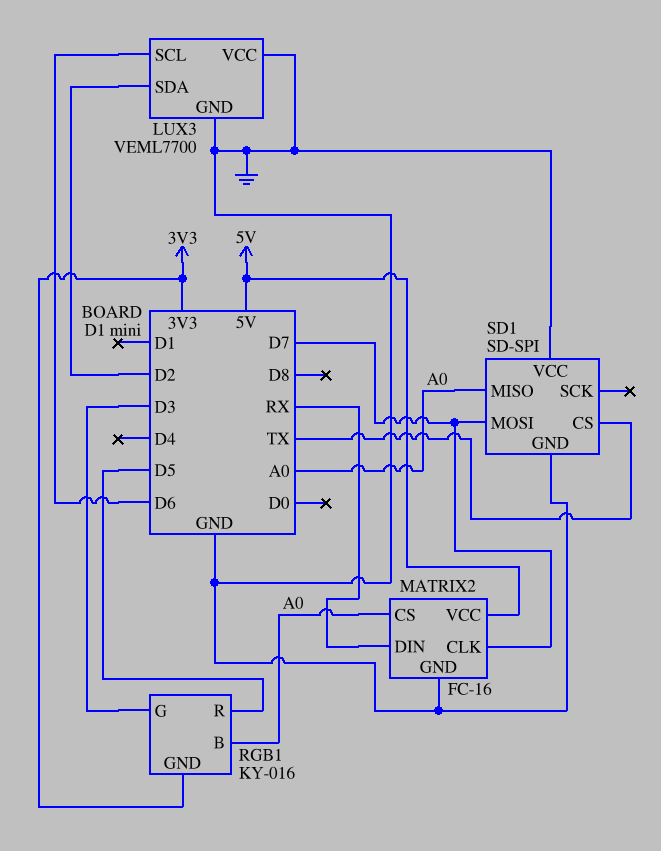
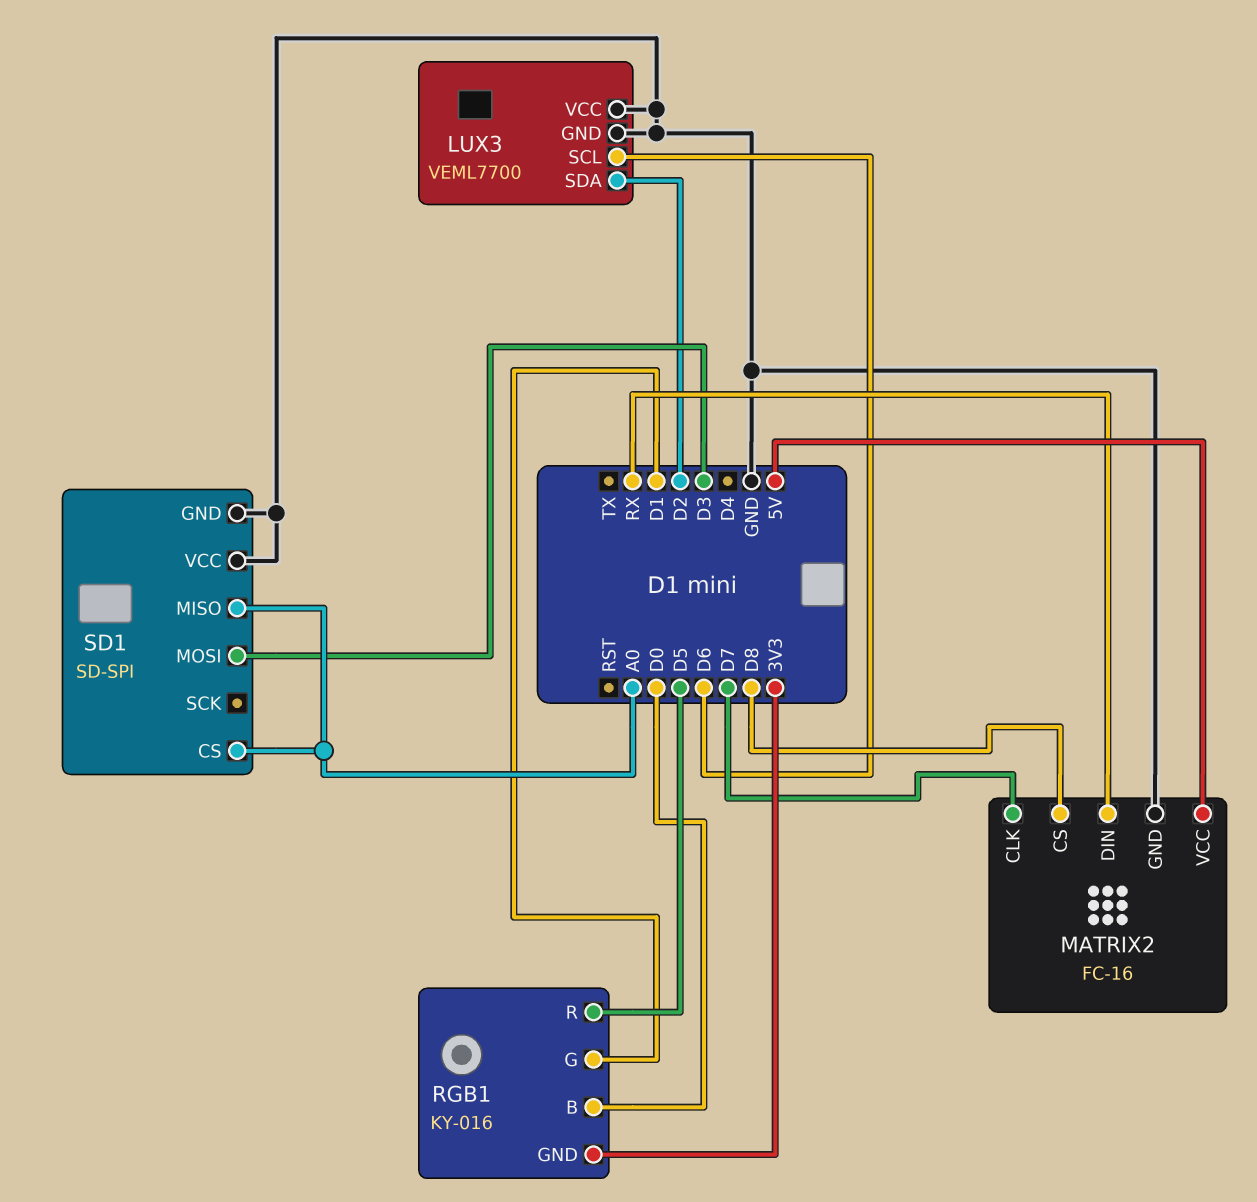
MATRIX2 pin CS: A0 -> D8
RGB1 pin B: A0 -> D0
RGB1 pin G: D3 -> D1
SD1 pin CS: TX -> A0
SD1 pin MOSI: D7 -> D3

